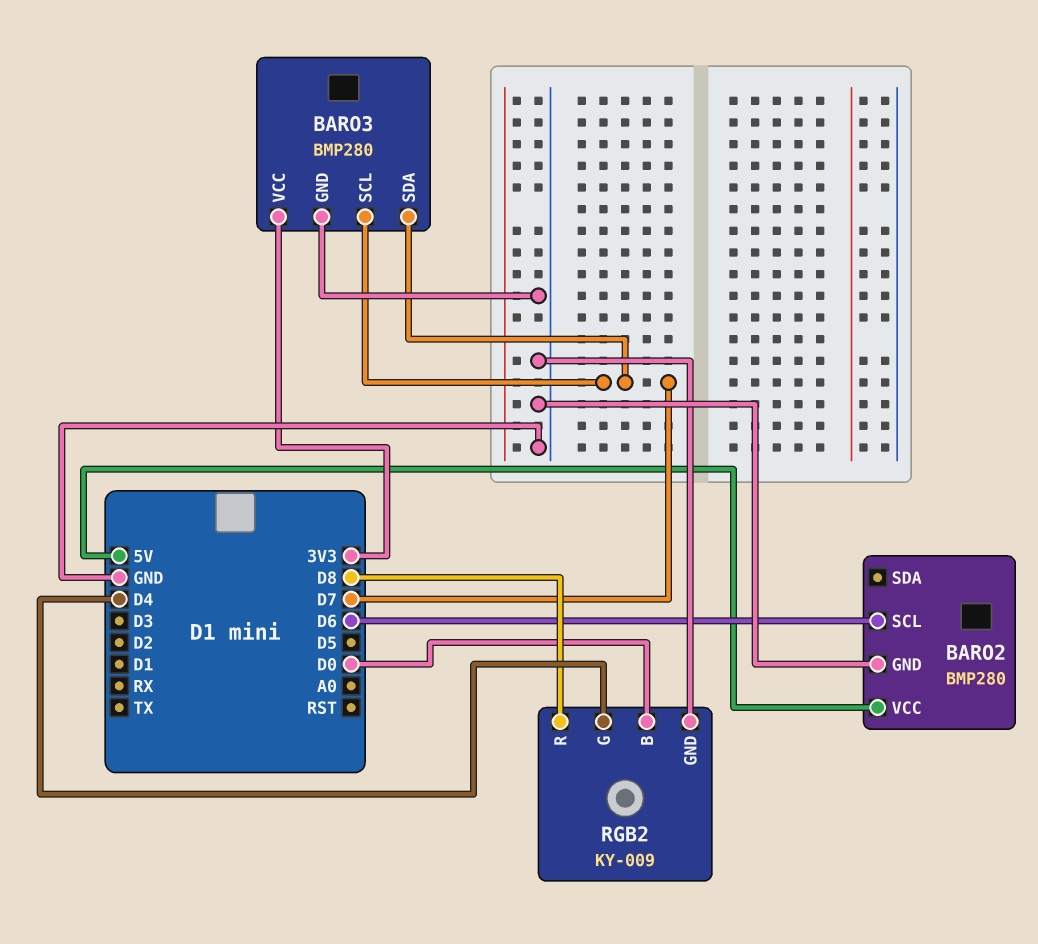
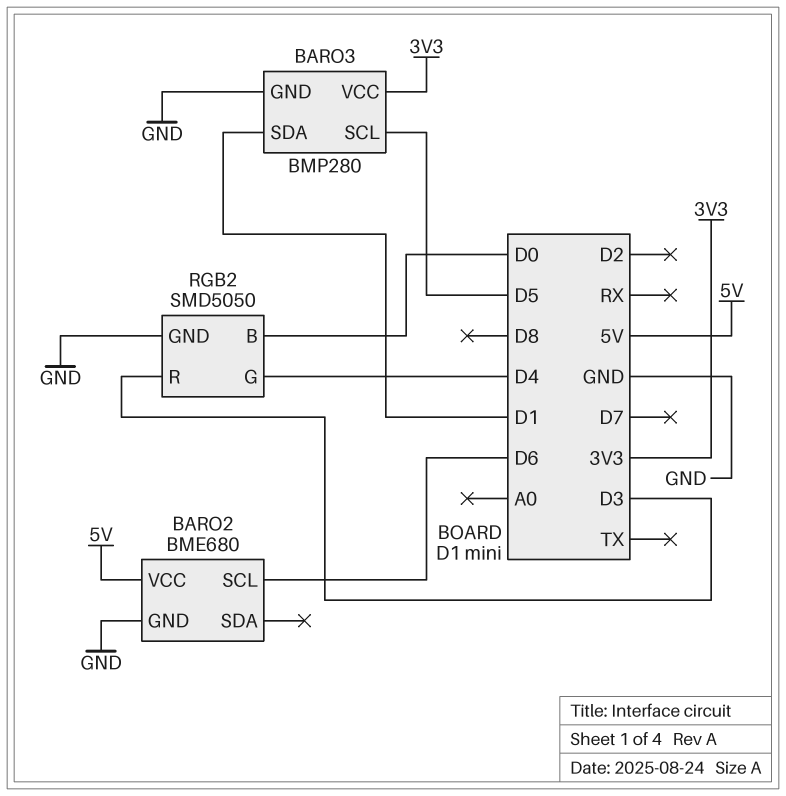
BARO2: BMP280 -> BME680
BARO3 pin SCL: D7 -> D5
BARO3 pin SDA: D7 -> D1
RGB2: KY-009 -> SMD5050
RGB2 pin R: D8 -> D3

